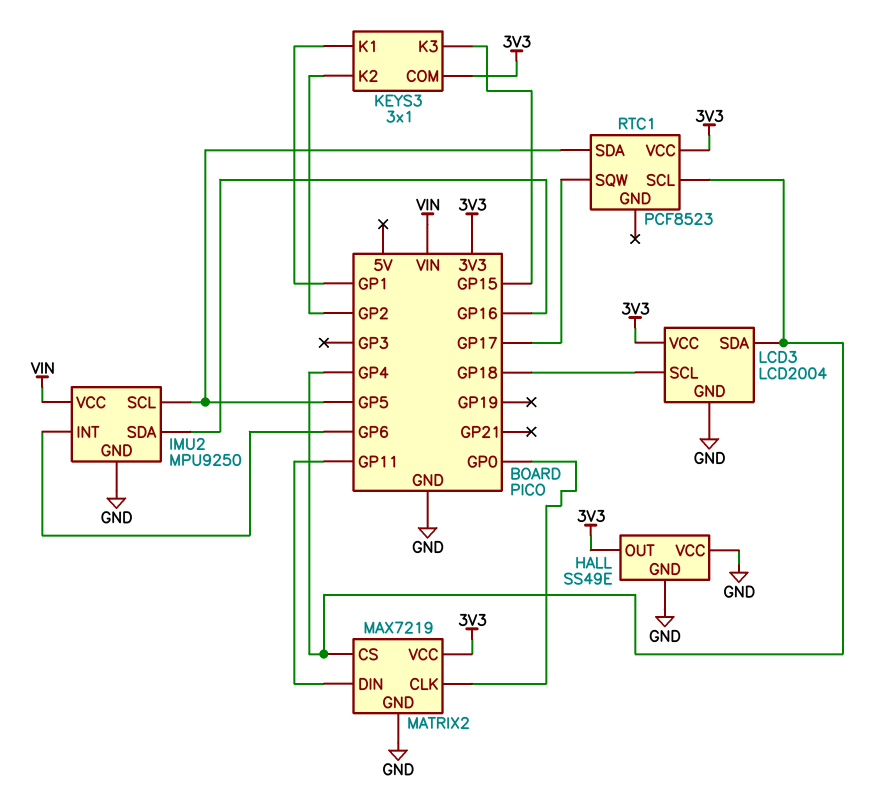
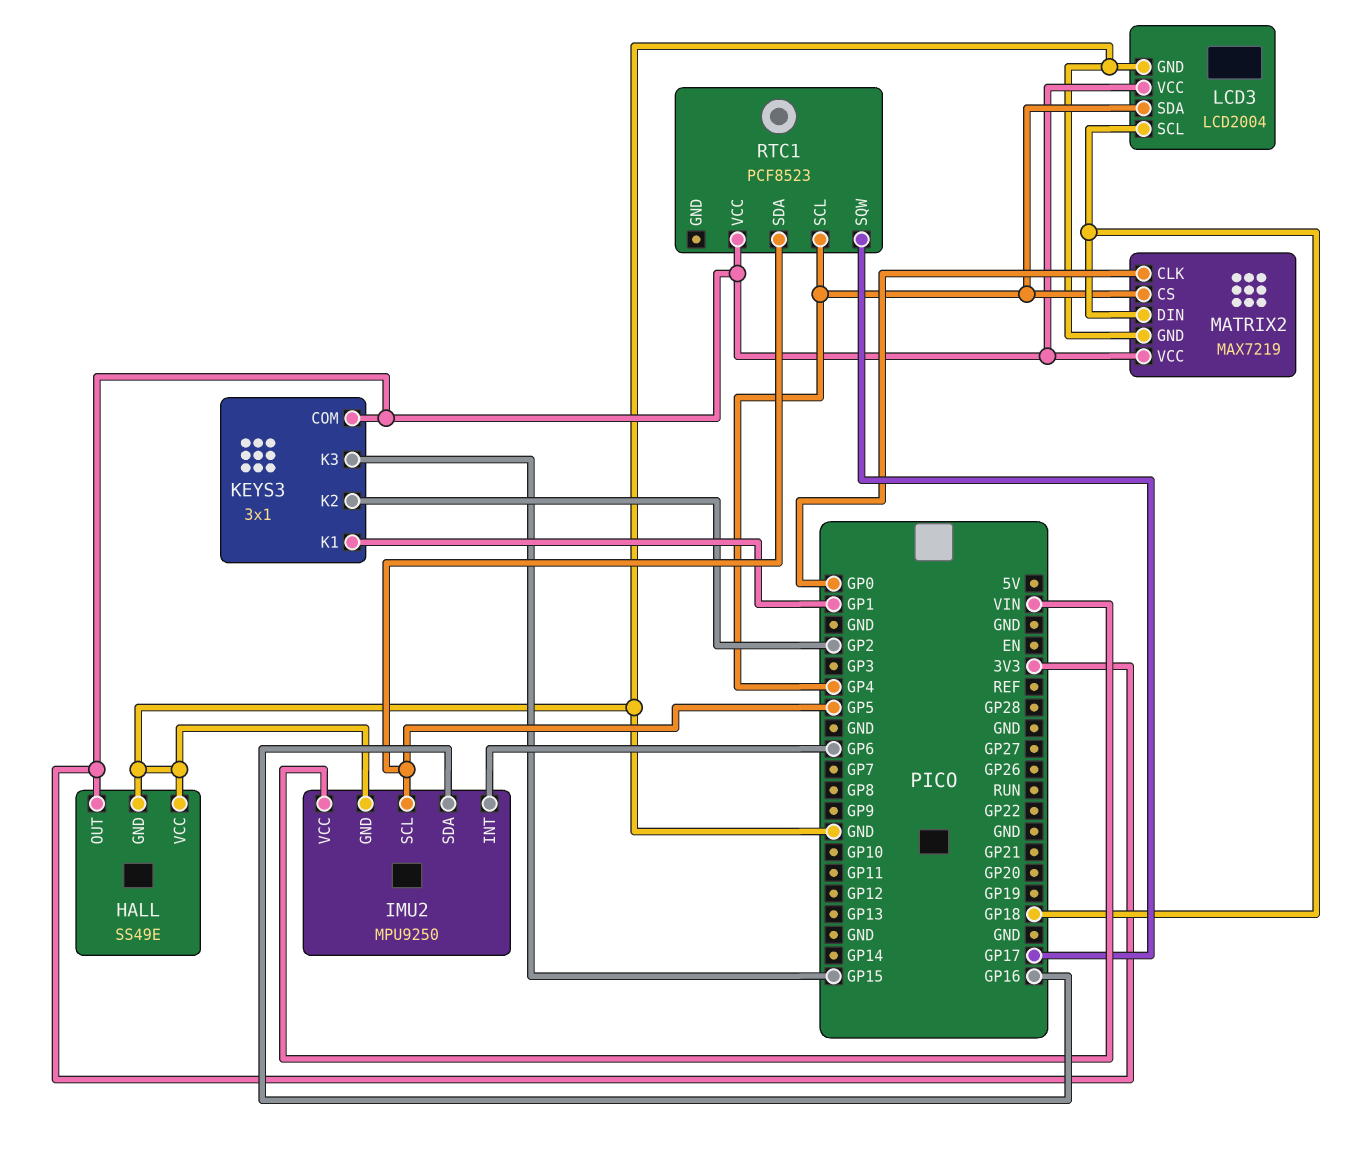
MATRIX2 pin DIN: GP11 -> GP18

